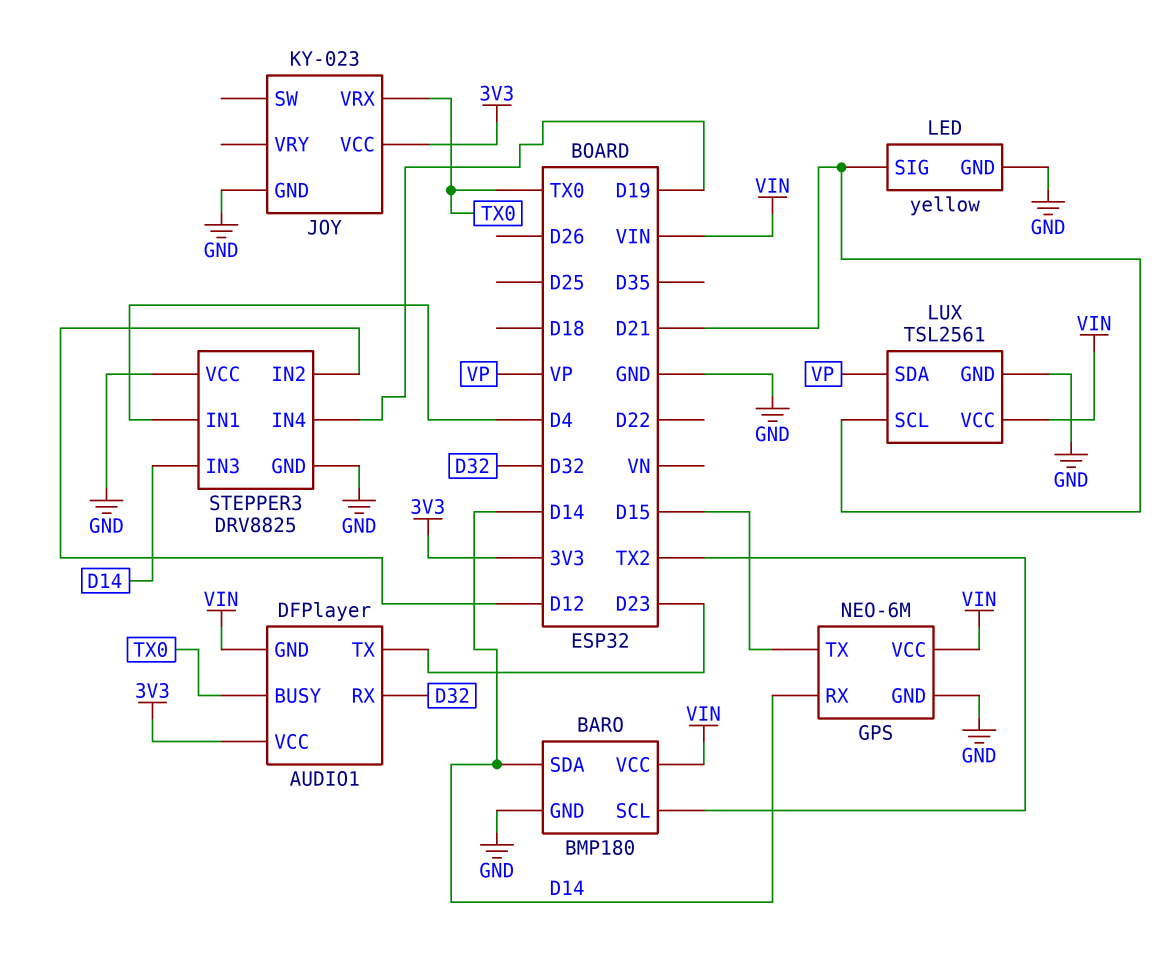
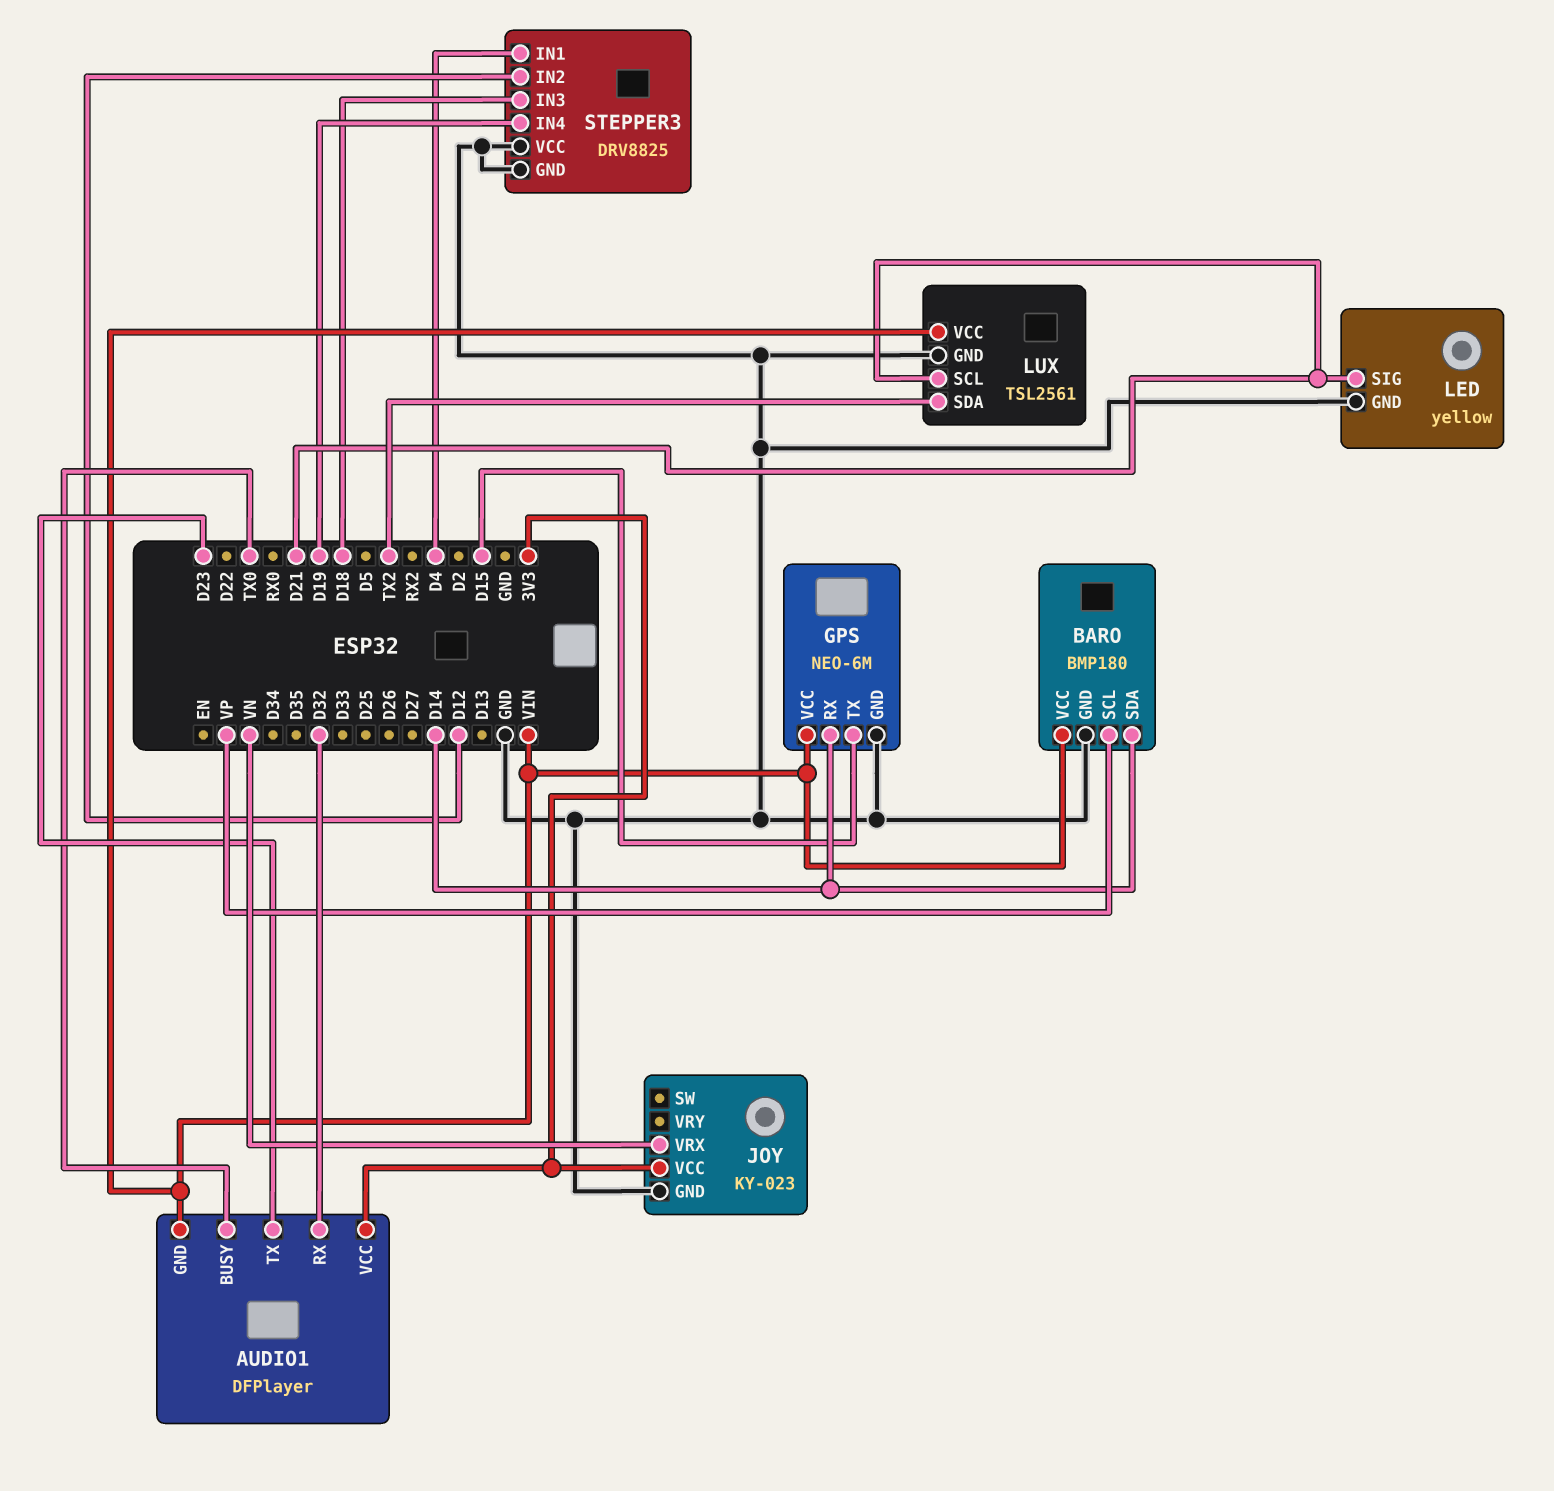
BARO pin SCL: TX2 -> VP
JOY pin VRX: TX0 -> VN
LUX pin SDA: VP -> TX2
STEPPER3 pin IN3: D14 -> D18

